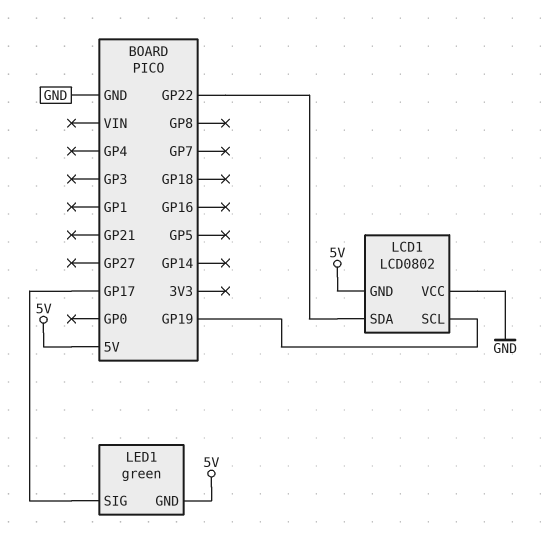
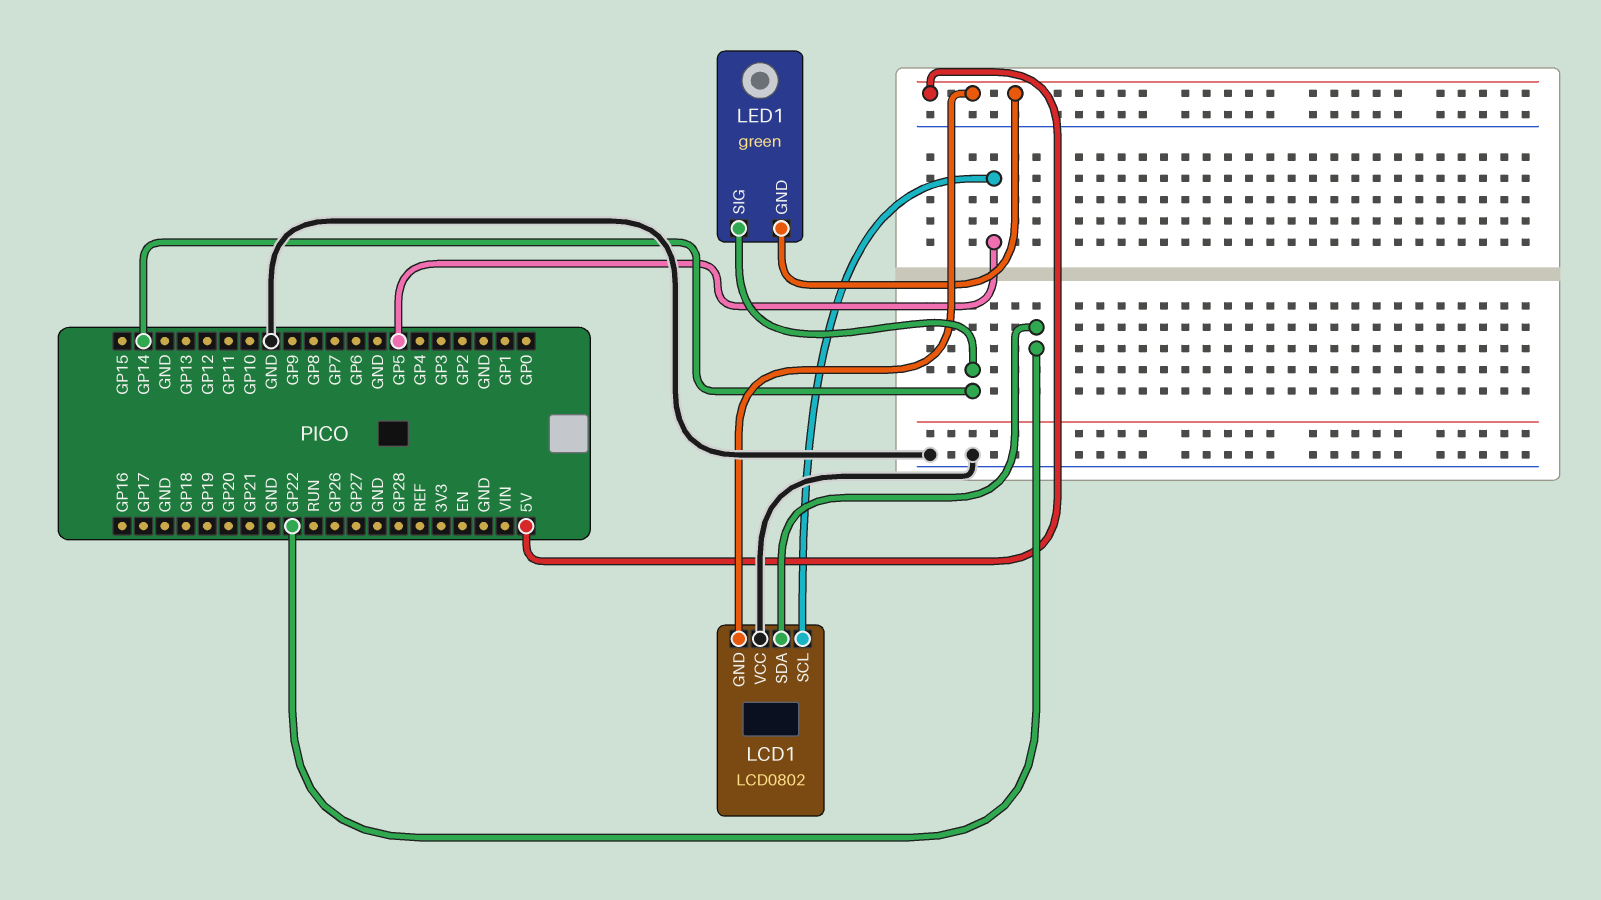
LCD1 pin SCL: GP19 -> GP5
LED1 pin SIG: GP17 -> GP14

